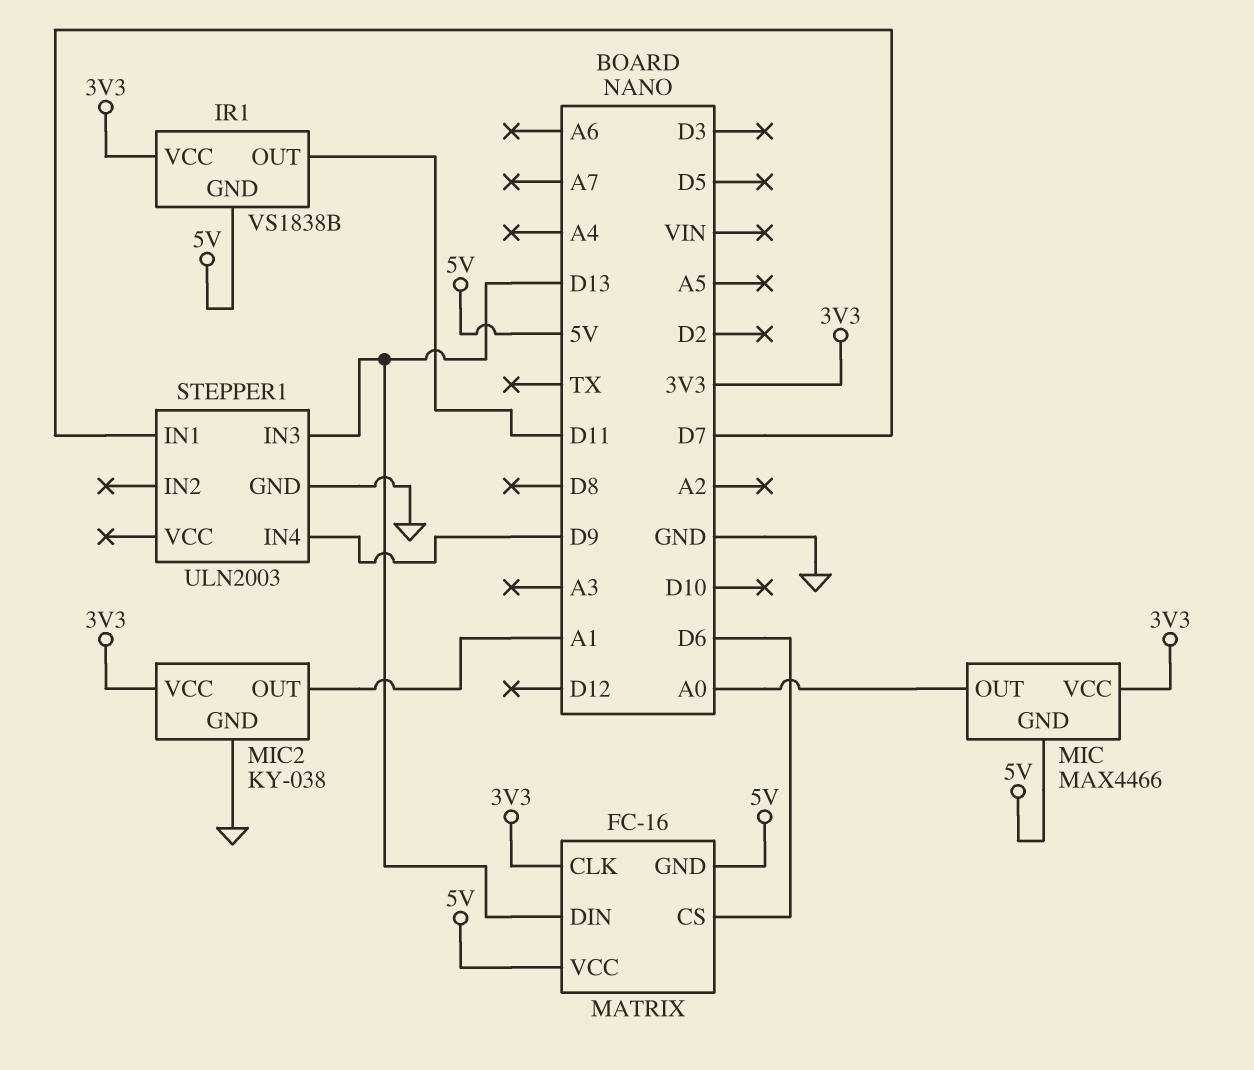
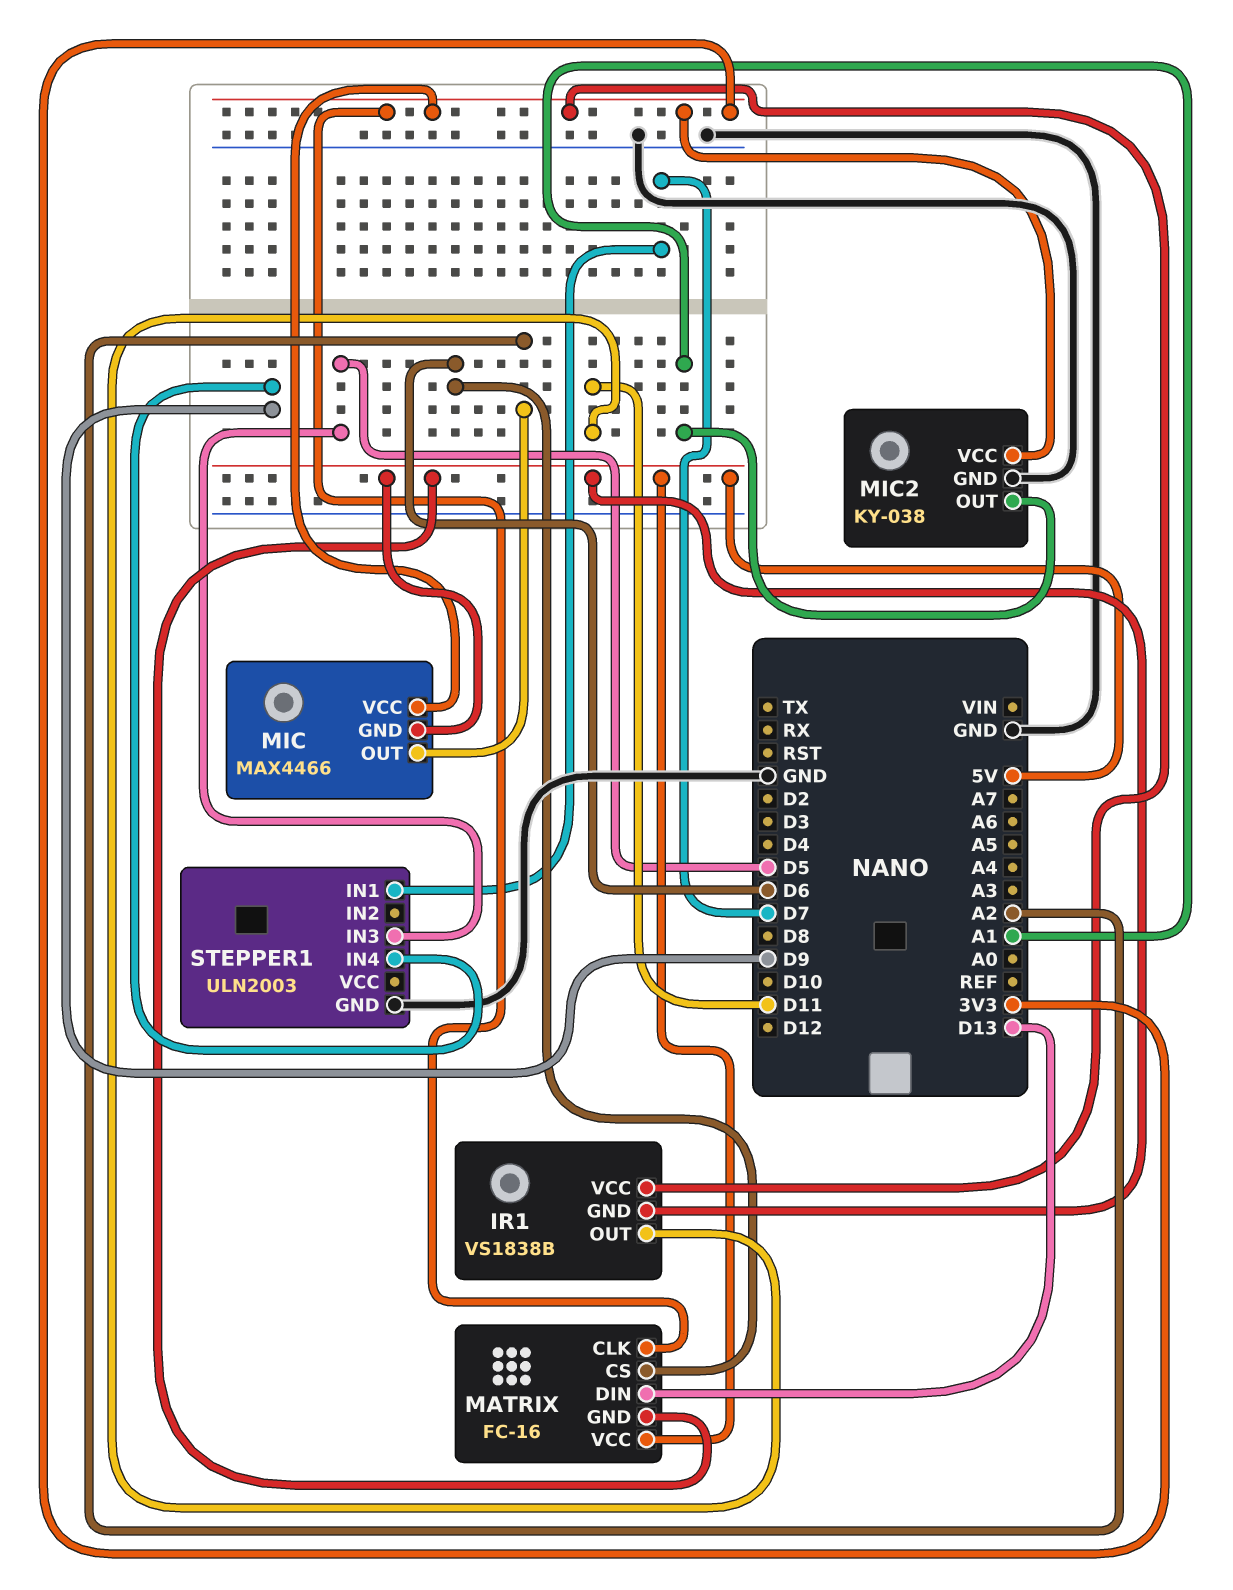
MIC pin OUT: A0 -> A2
STEPPER1 pin IN3: D13 -> D5

